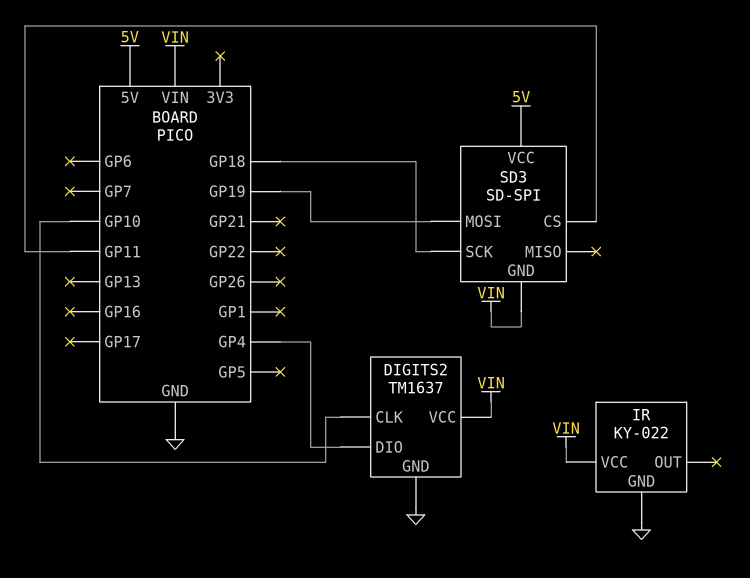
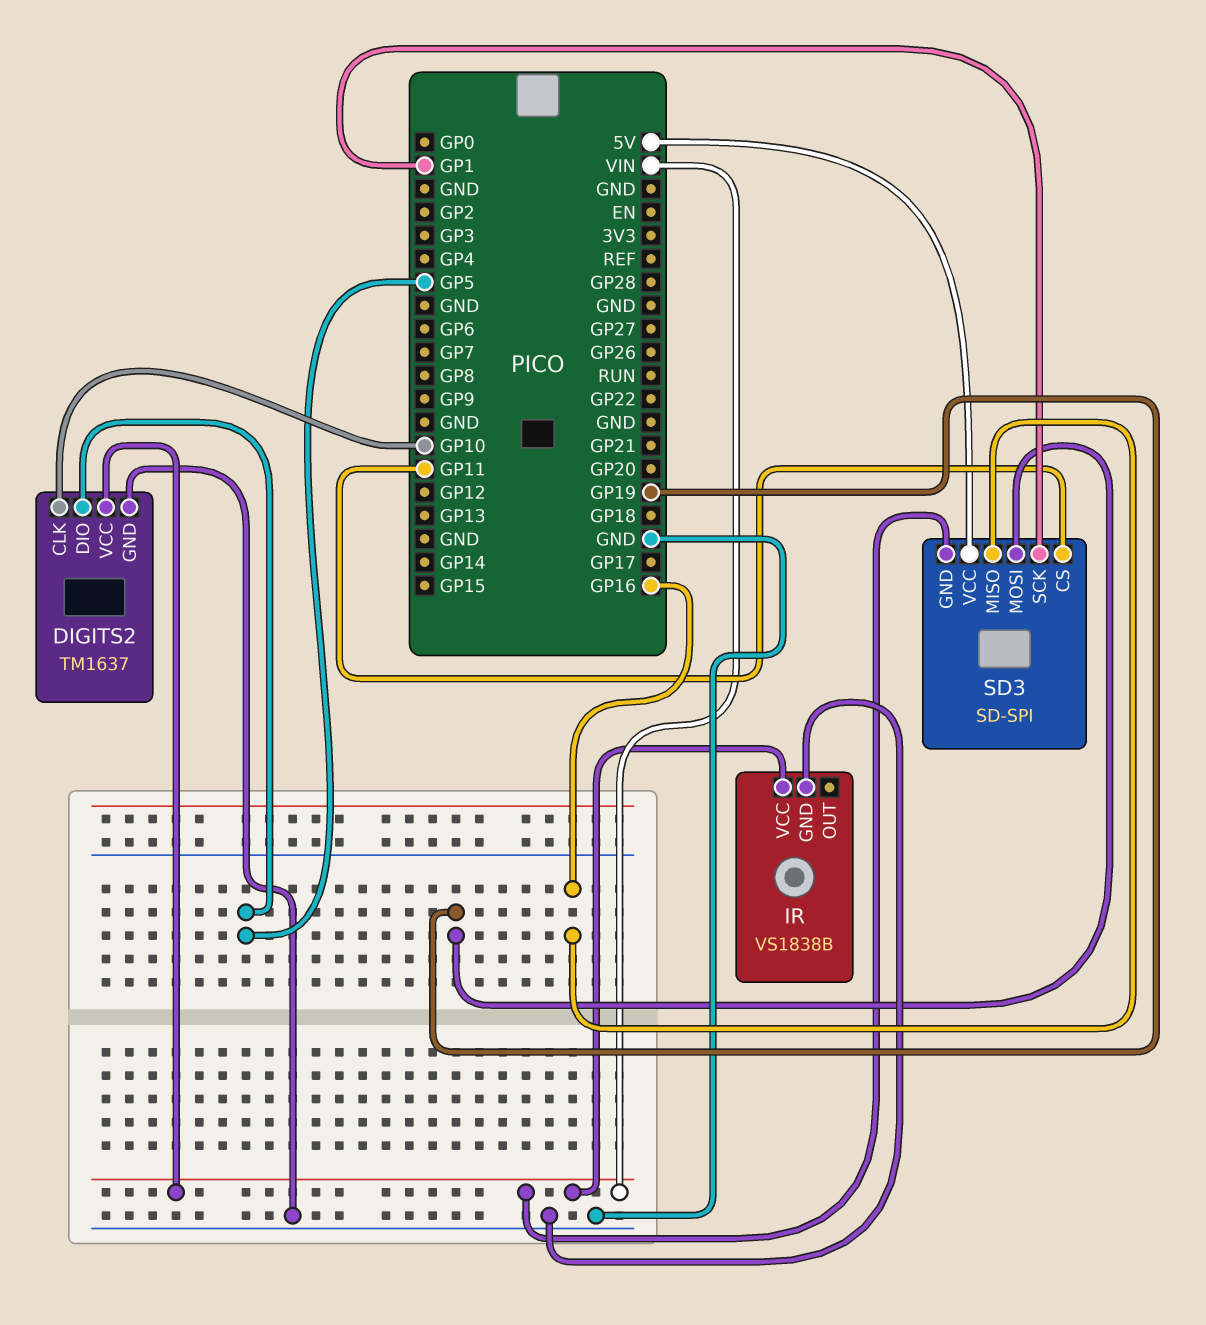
DIGITS2 pin DIO: GP4 -> GP5
IR: KY-022 -> VS1838B
SD3 pin MISO: none -> GP16
SD3 pin SCK: GP18 -> GP1

